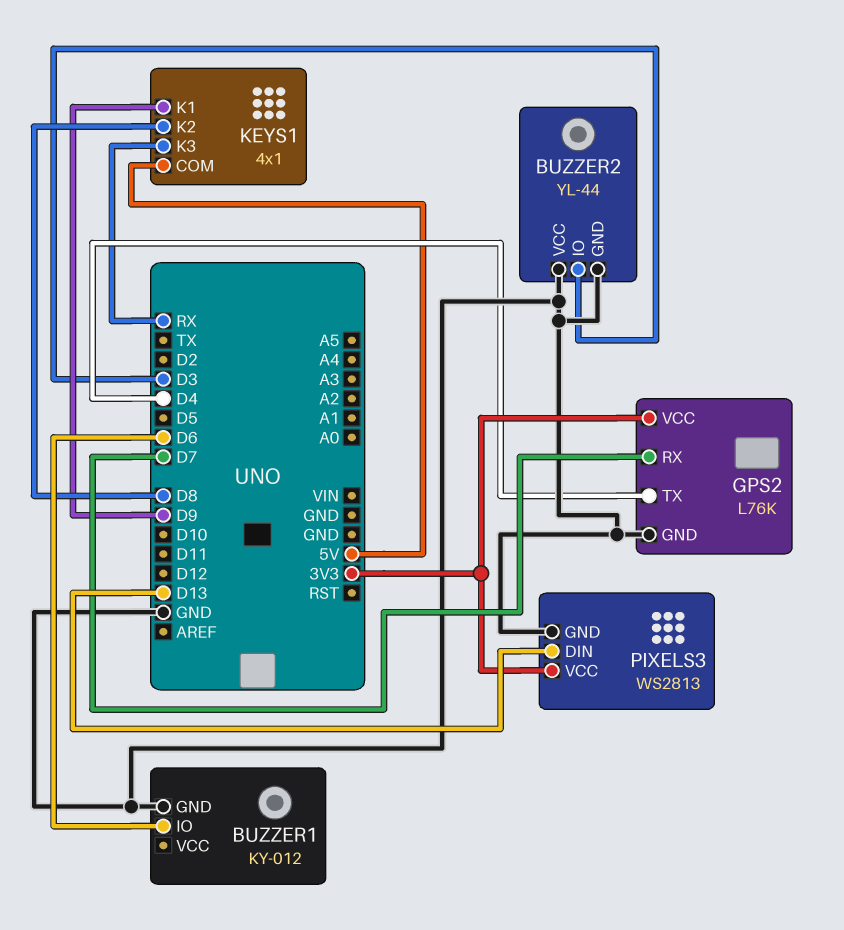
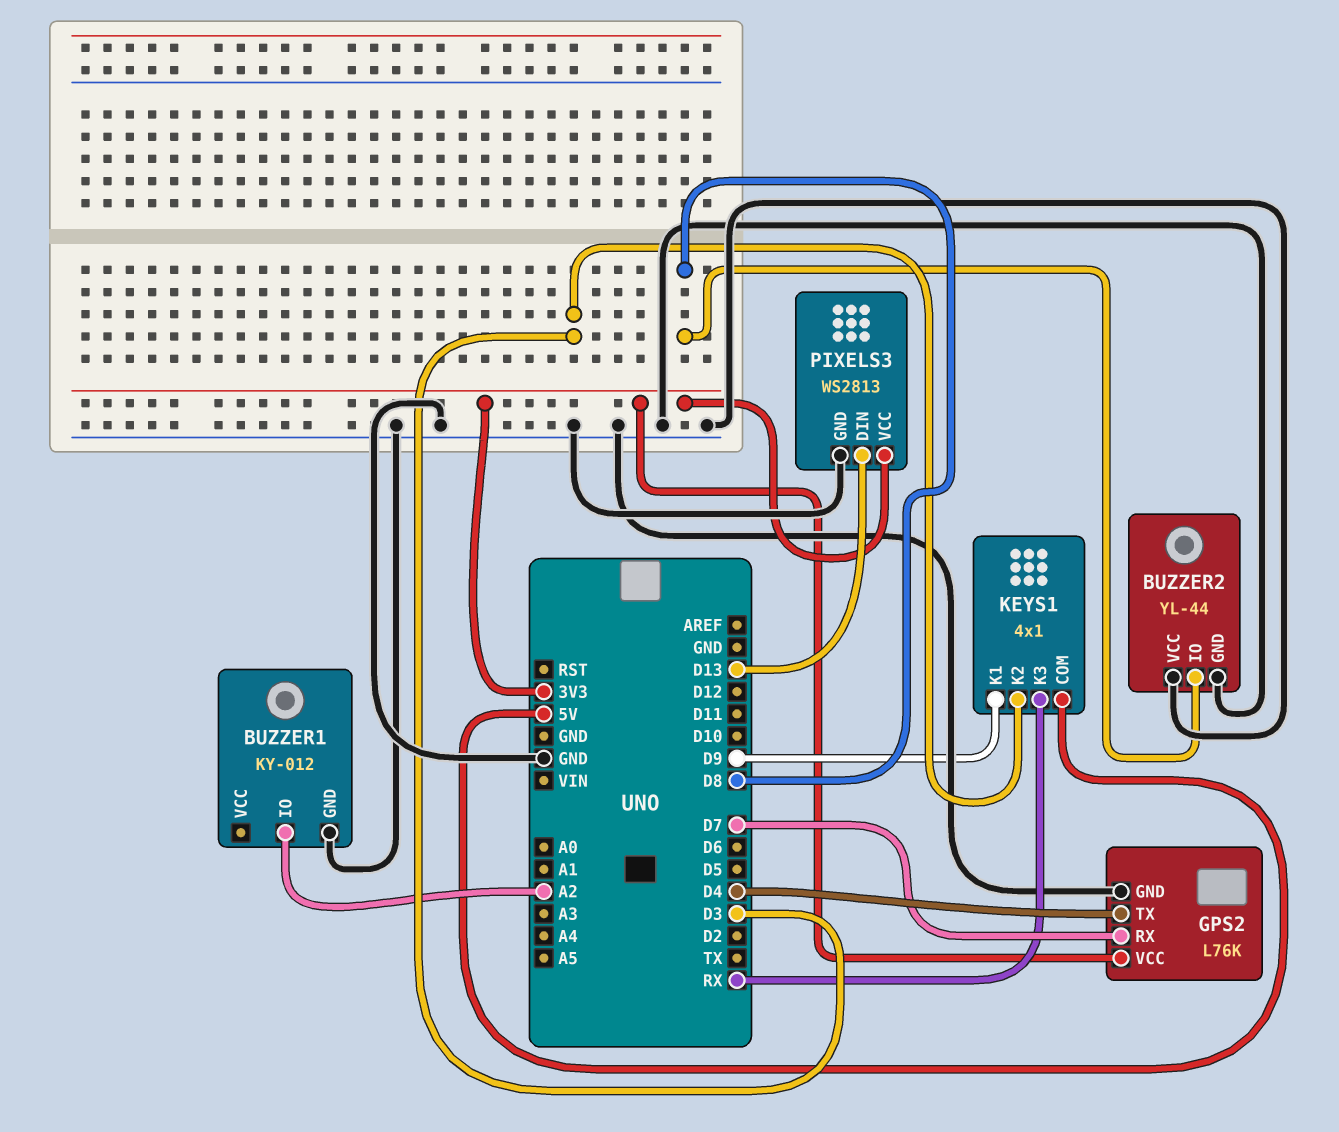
BUZZER1 pin IO: D6 -> A2
BUZZER2 pin IO: D3 -> D8
KEYS1 pin K2: D8 -> D3

